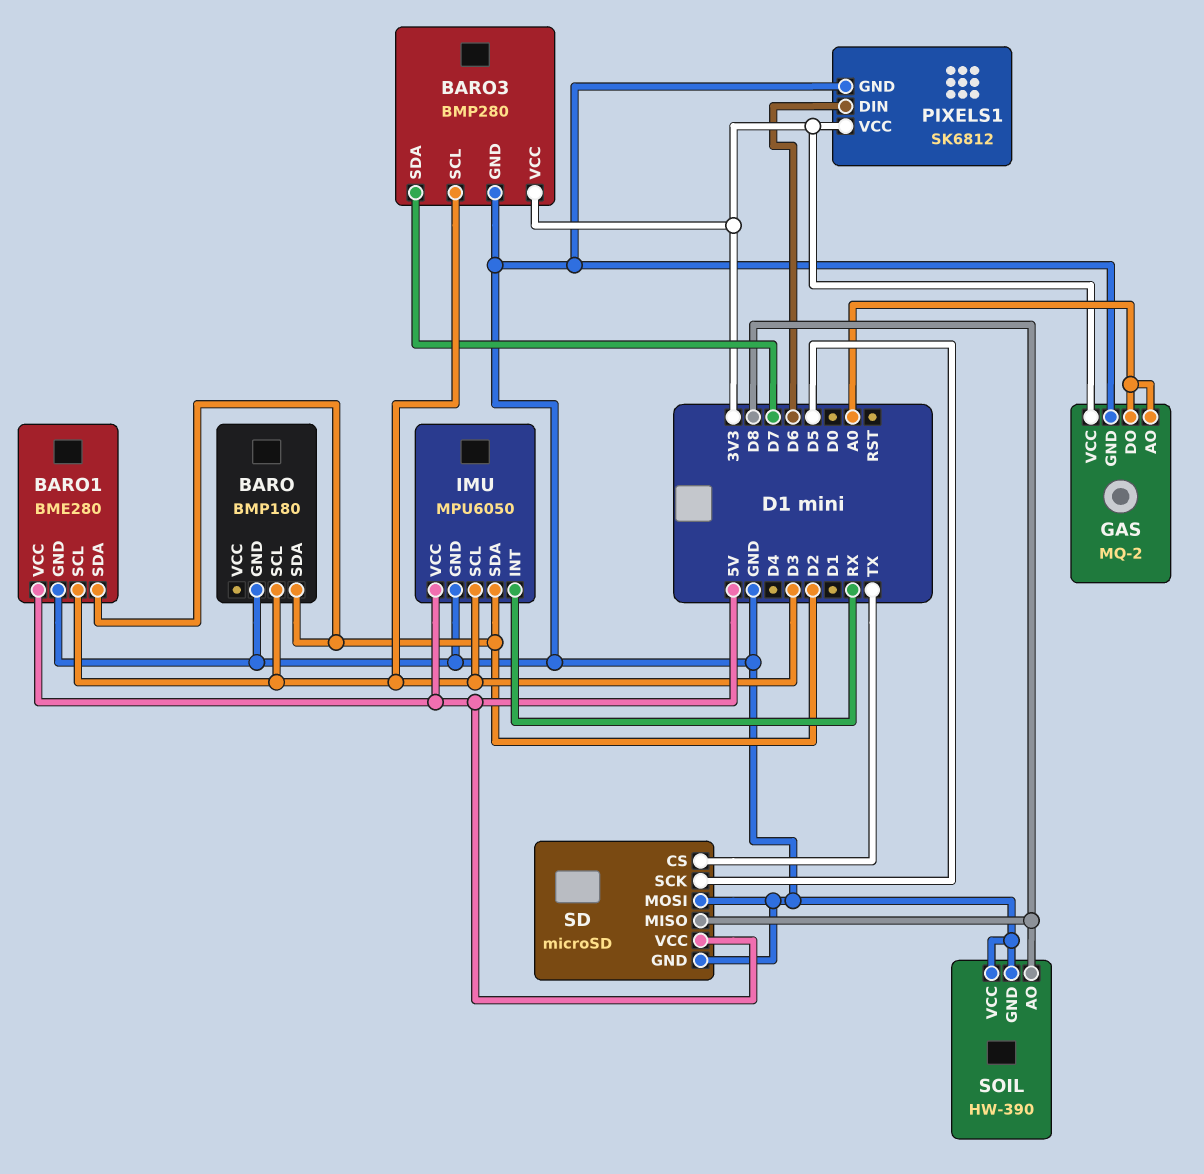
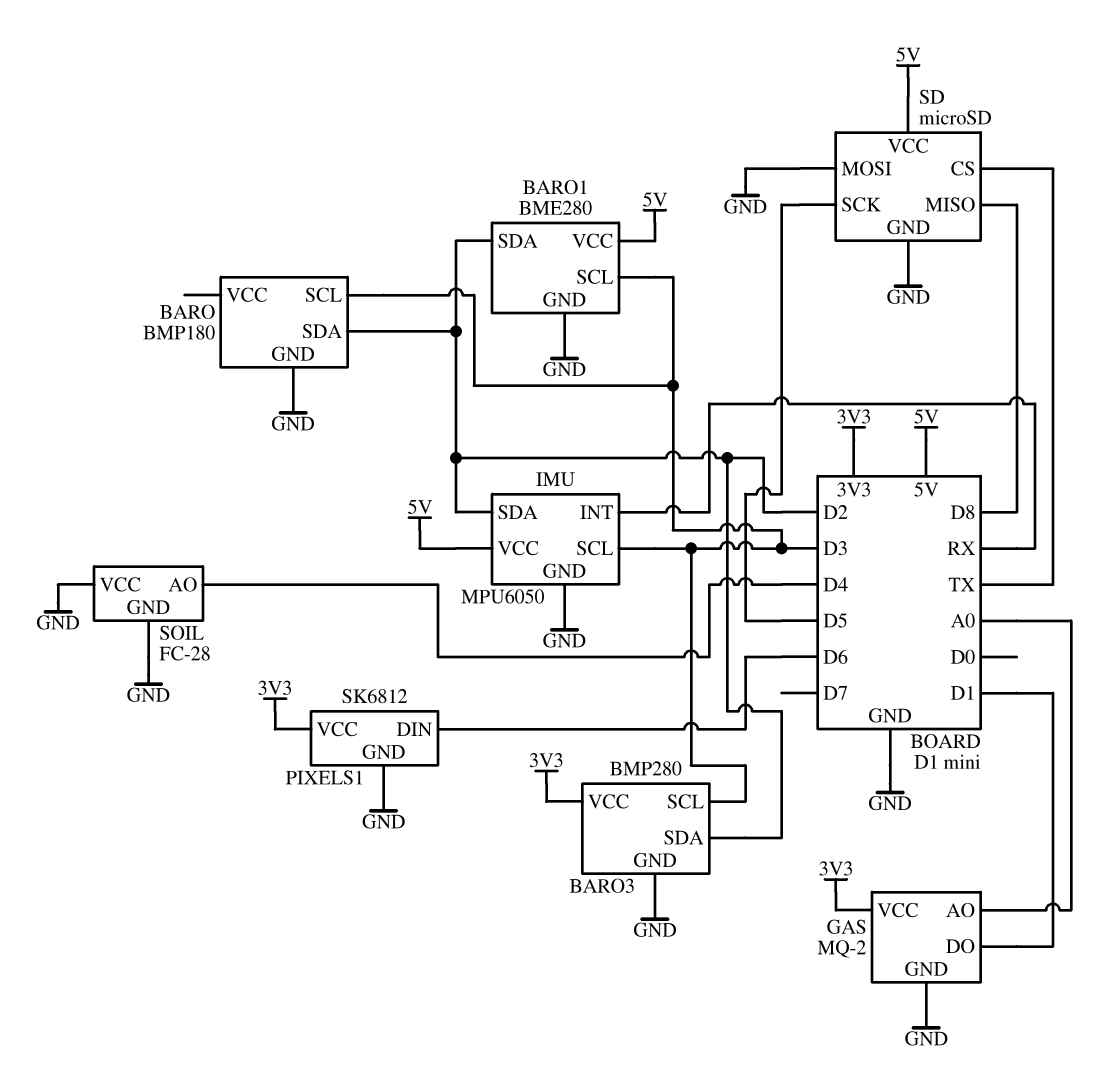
BARO3 pin SDA: D7 -> D2
GAS pin DO: A0 -> D1
SOIL: HW-390 -> FC-28
SOIL pin AO: D8 -> D4

